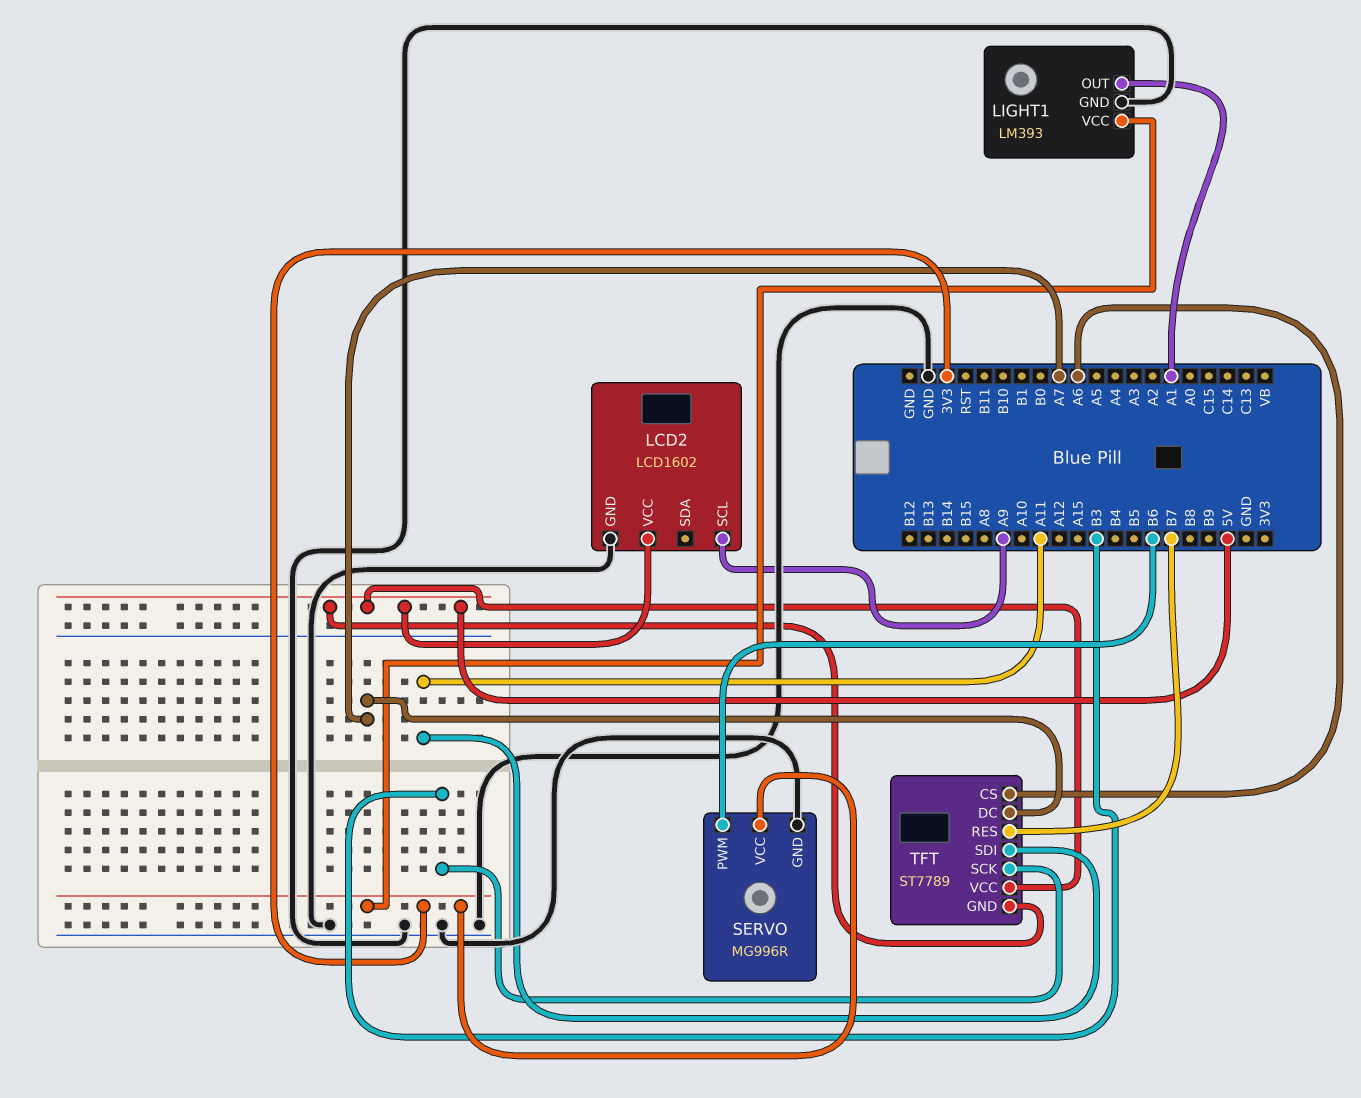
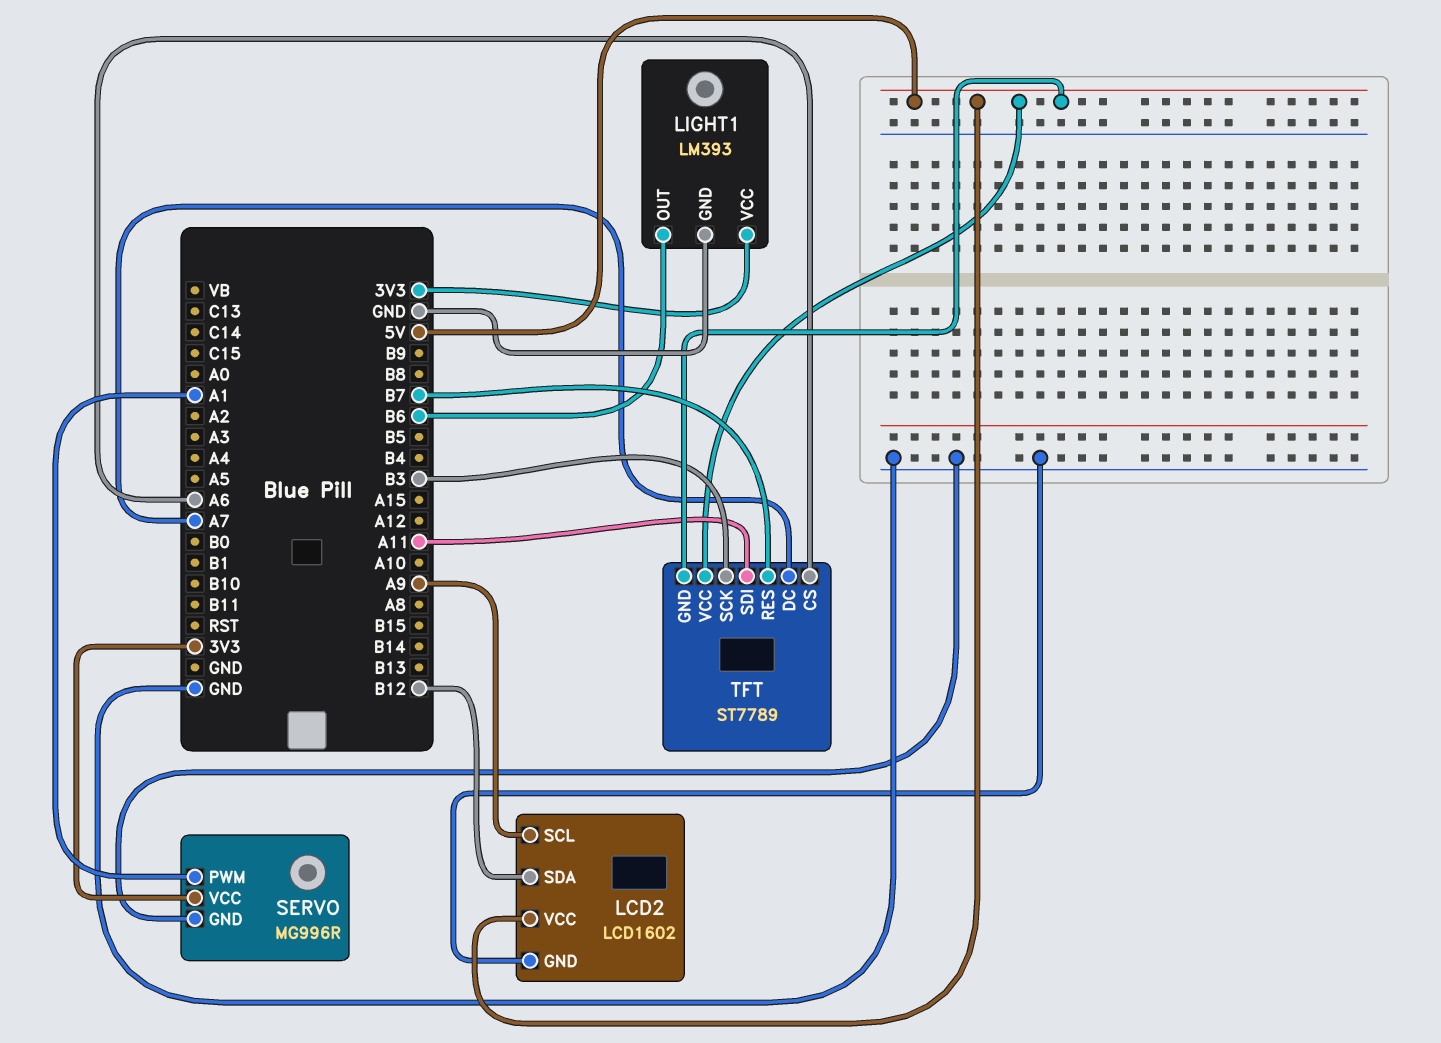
LCD2 pin SDA: none -> B12
LIGHT1 pin OUT: A1 -> B6
SERVO pin PWM: B6 -> A1

